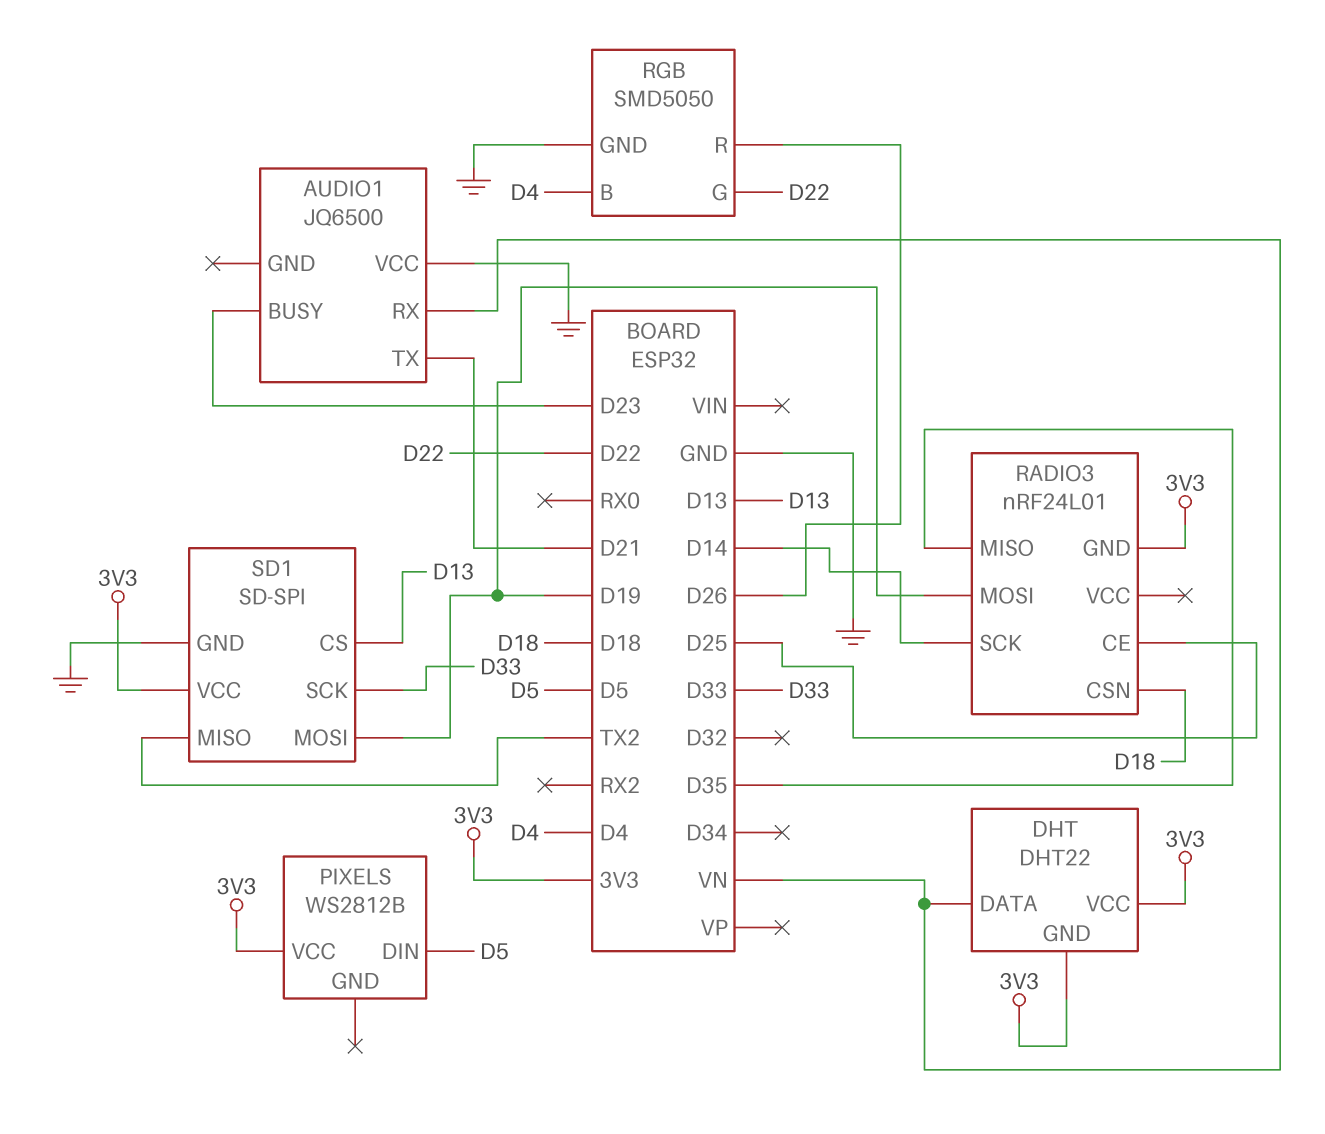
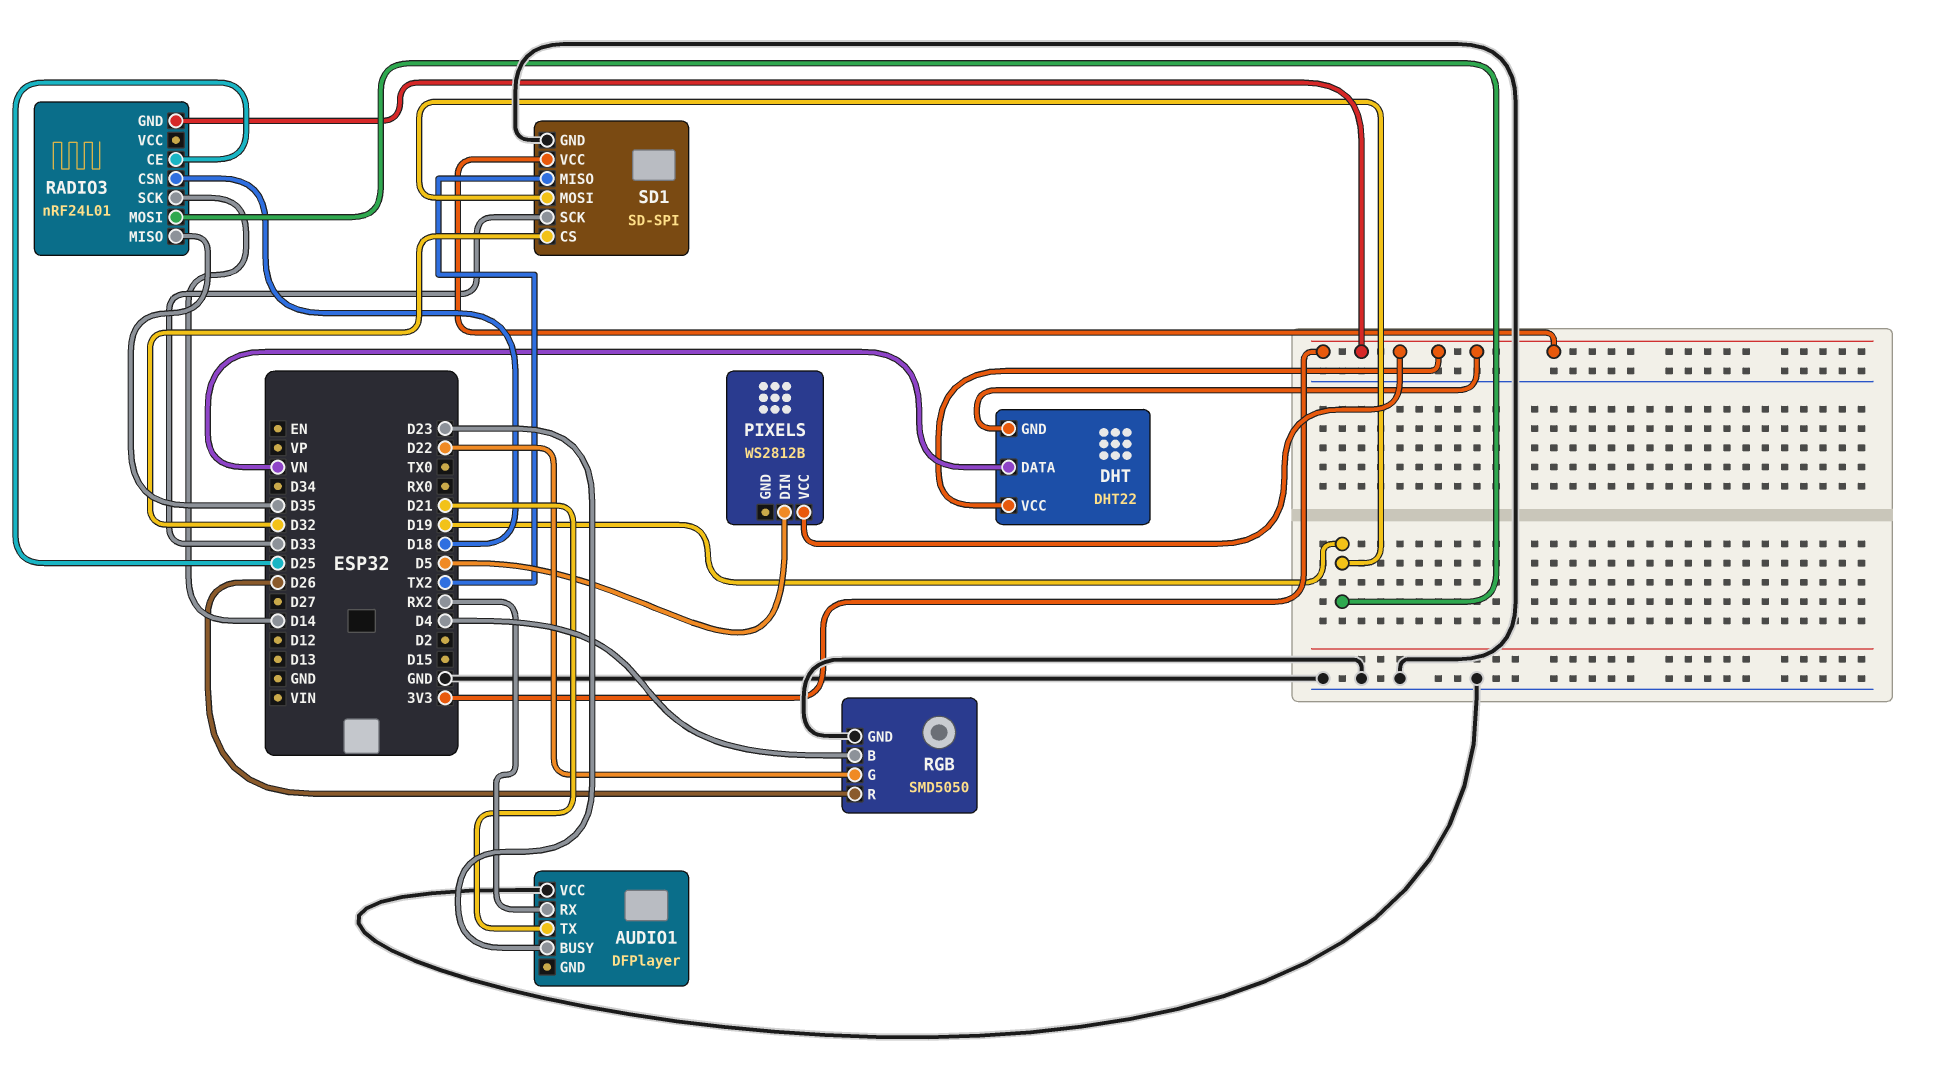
AUDIO1: JQ6500 -> DFPlayer
AUDIO1 pin RX: VN -> RX2
SD1 pin CS: D13 -> D32

